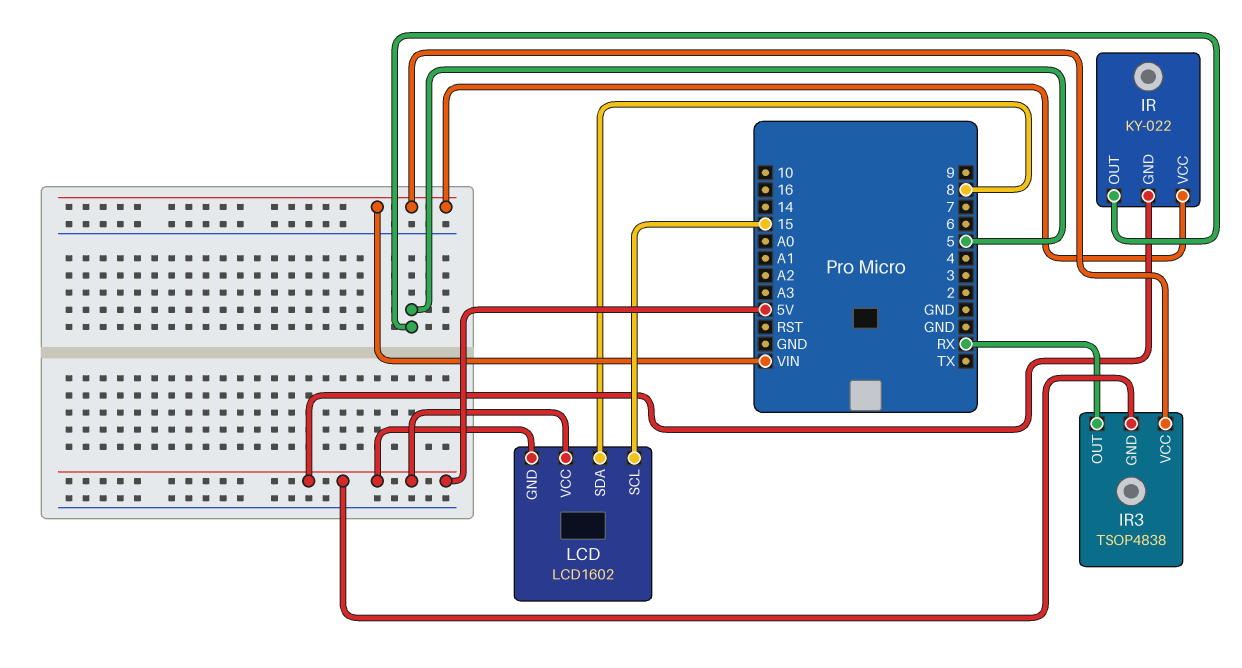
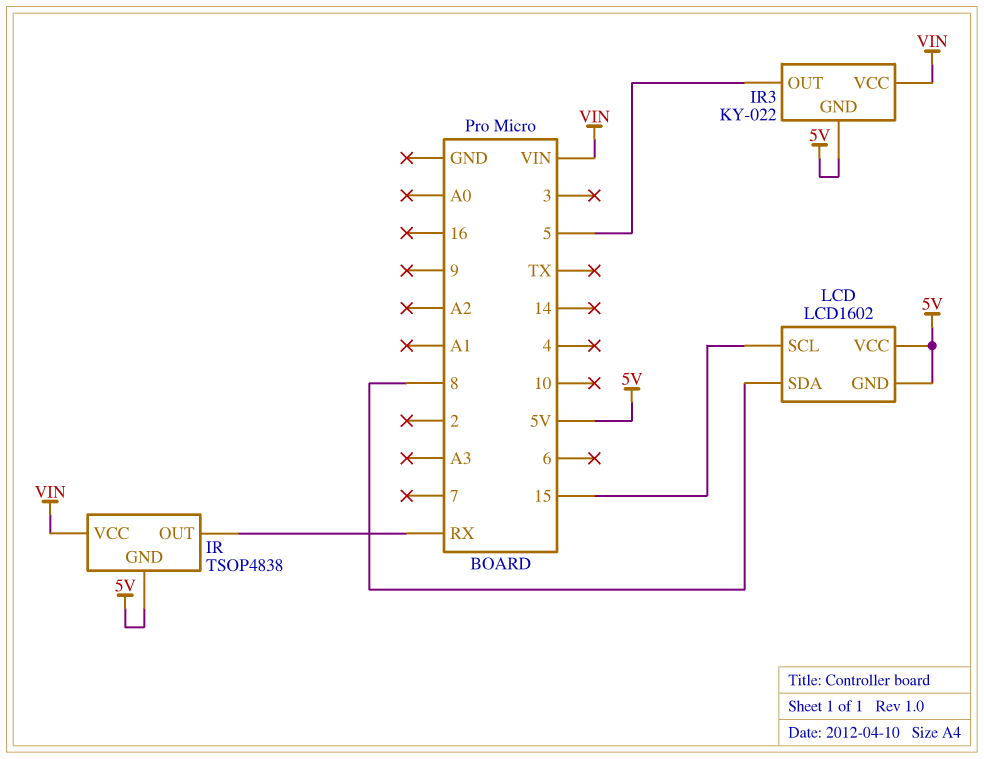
IR: KY-022 -> TSOP4838
IR pin OUT: 5 -> RX
IR3: TSOP4838 -> KY-022
IR3 pin OUT: RX -> 5

